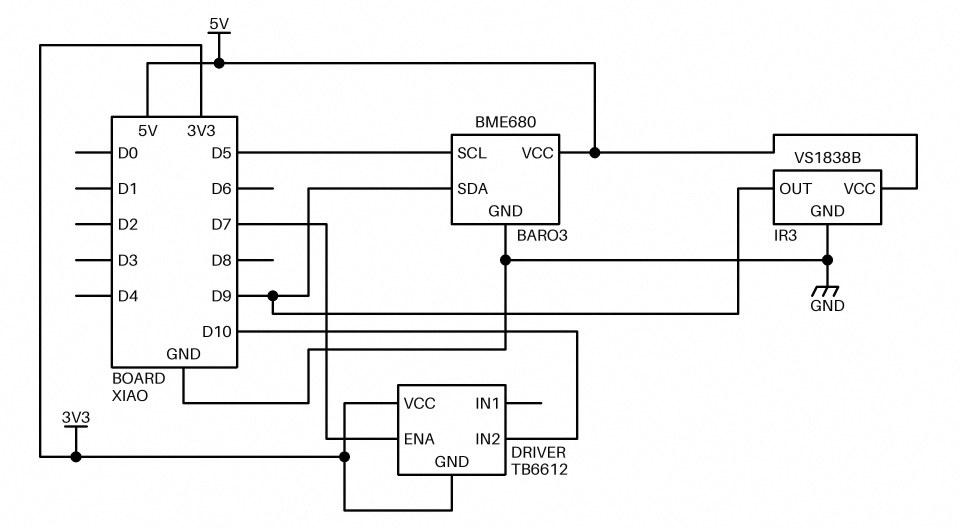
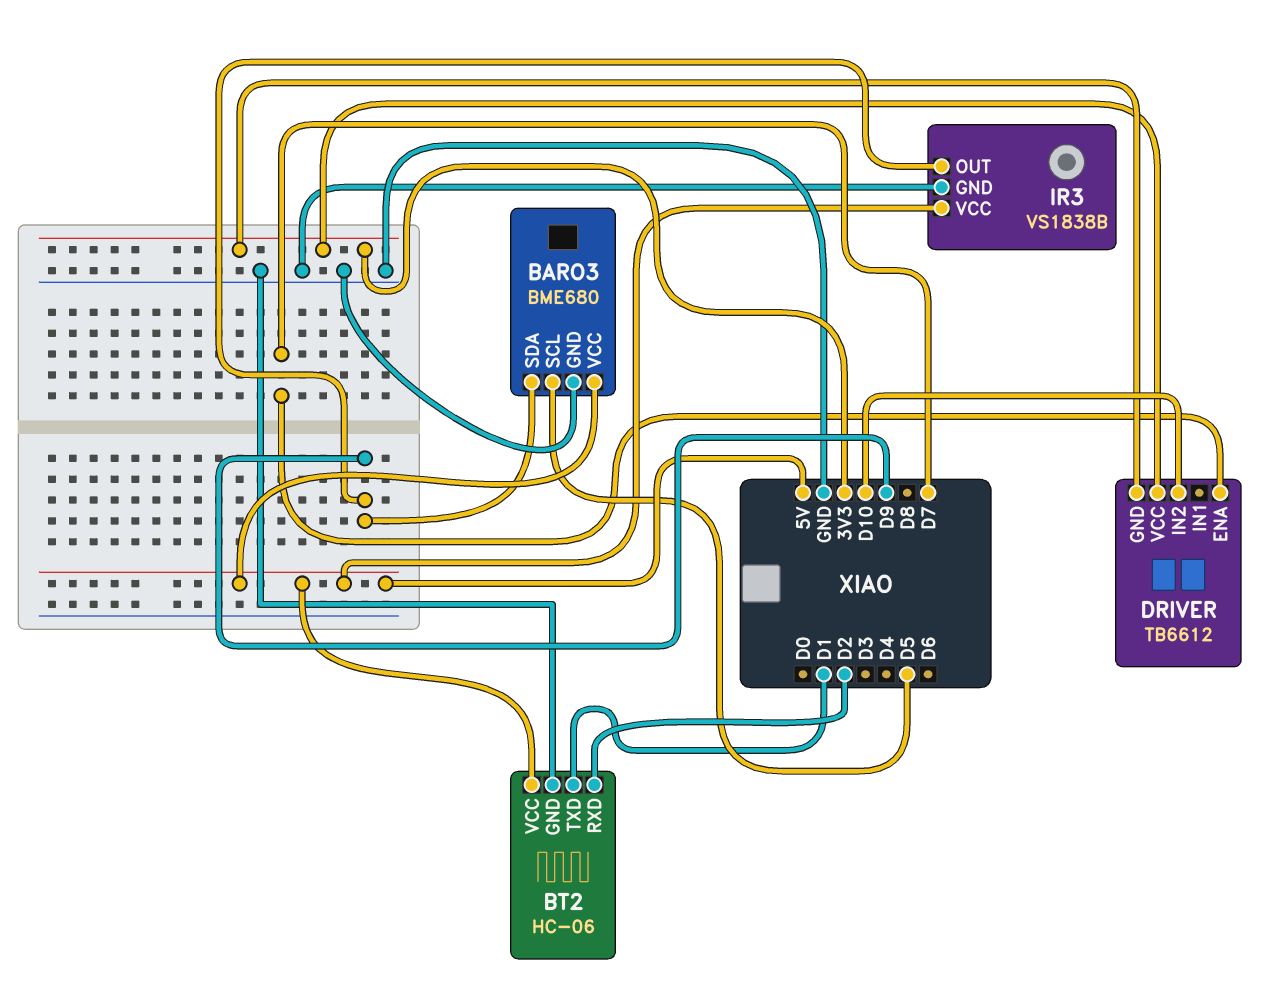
BT2: none -> HC-06
BT2 pin GND: none -> GND
BT2 pin RXD: none -> D2
BT2 pin TXD: none -> D1
BT2 pin VCC: none -> 5V

